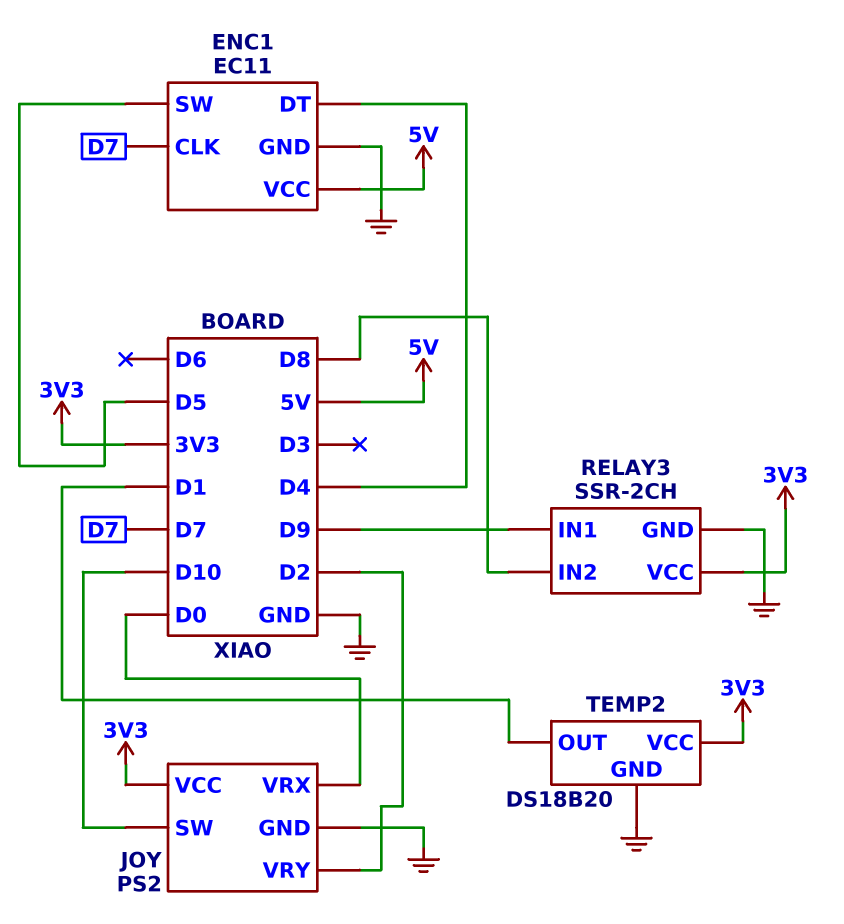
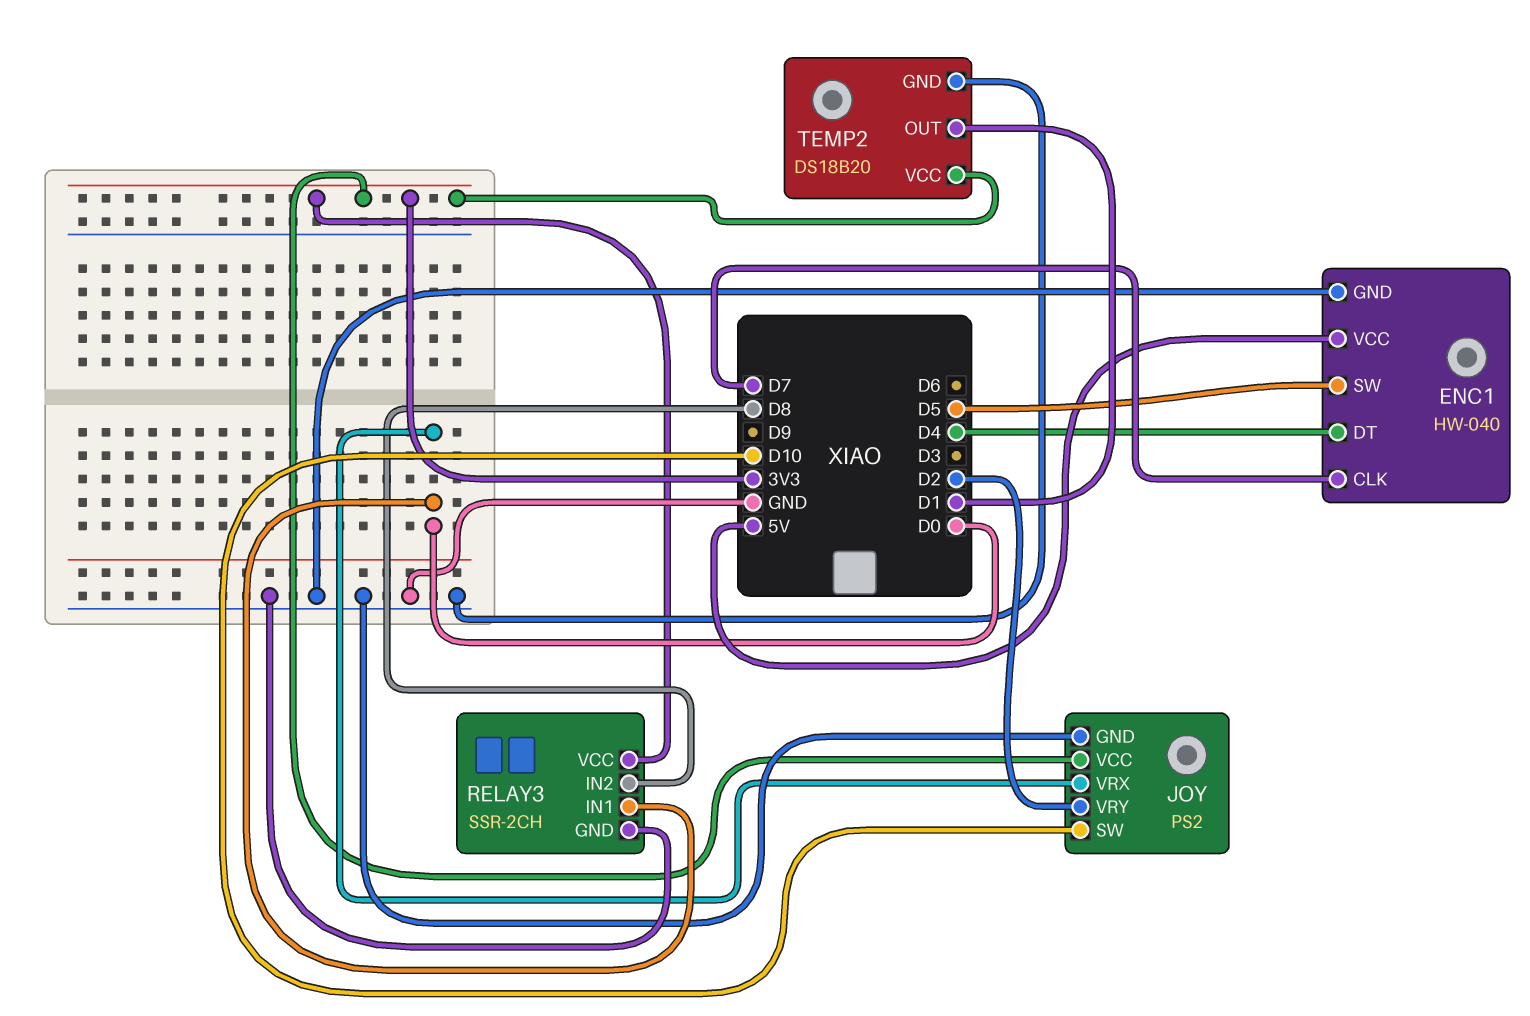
ENC1: EC11 -> HW-040
RELAY3 pin IN1: D9 -> D0

